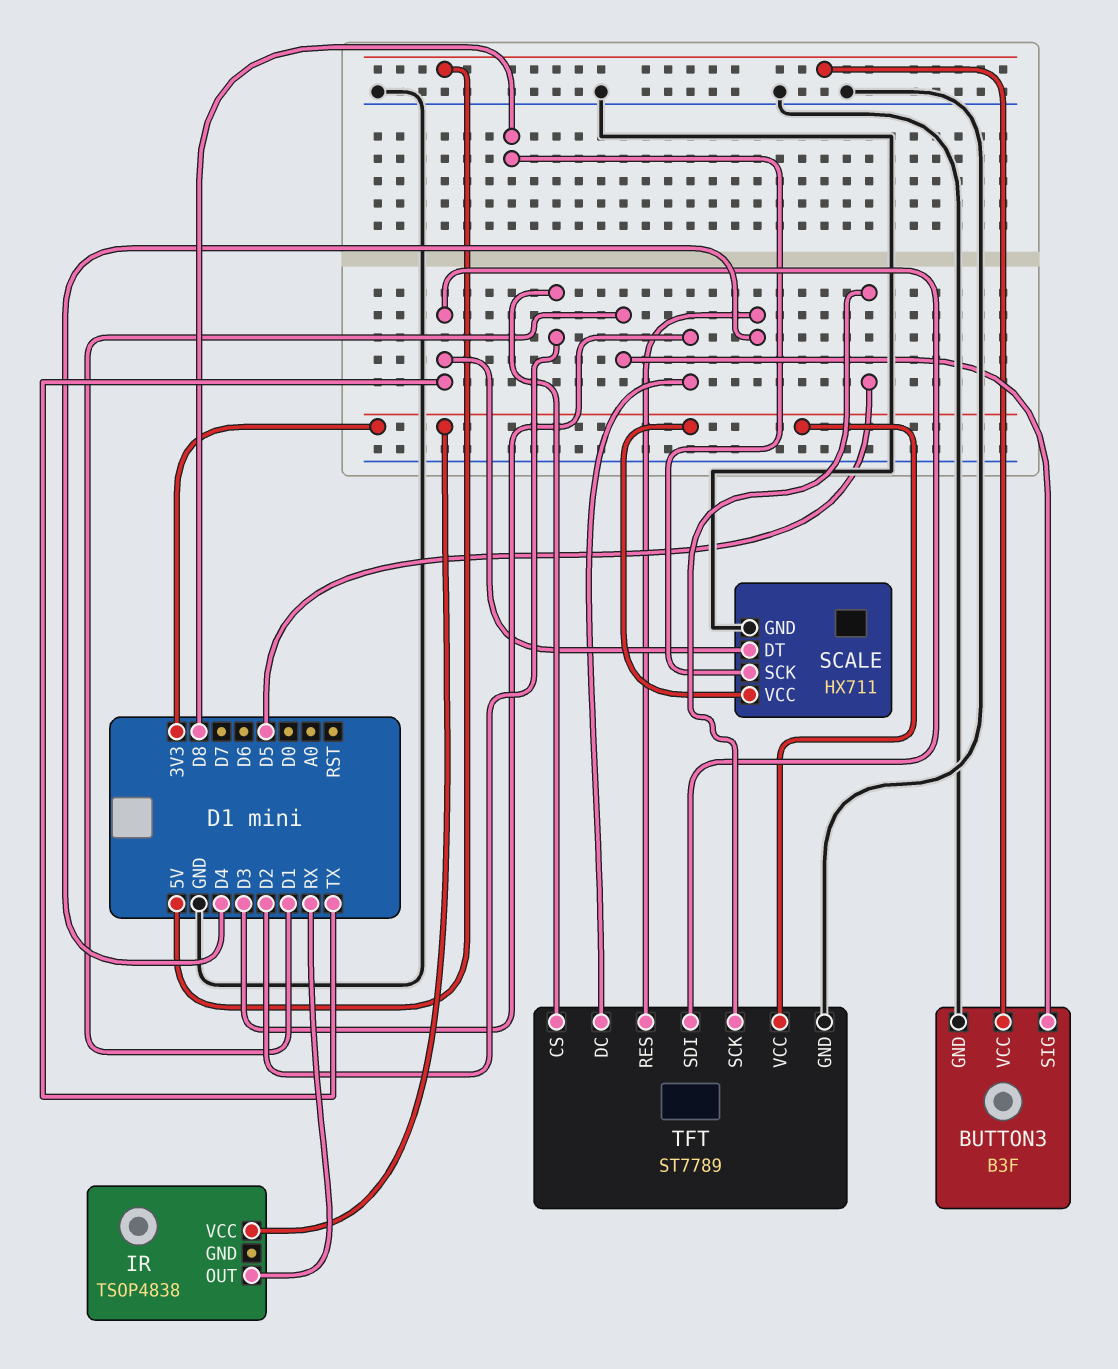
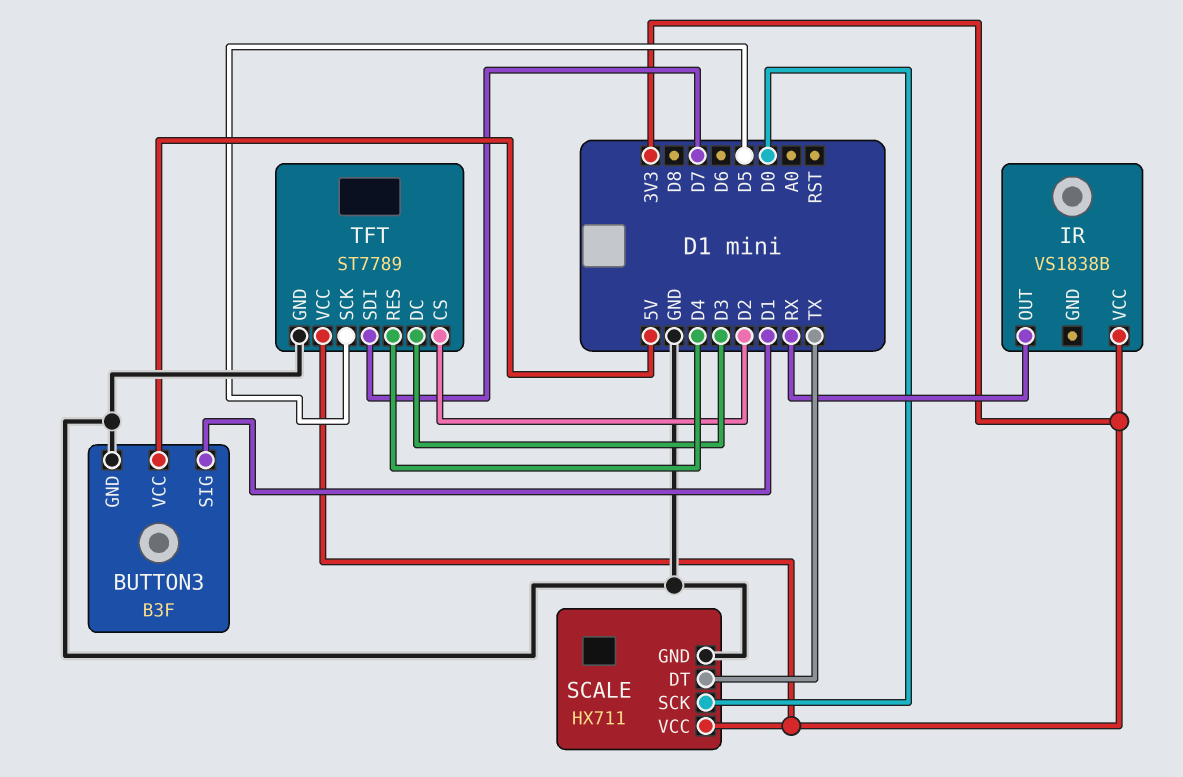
IR: TSOP4838 -> VS1838B
SCALE pin SCK: D8 -> D0
TFT pin SDI: TX -> D7

